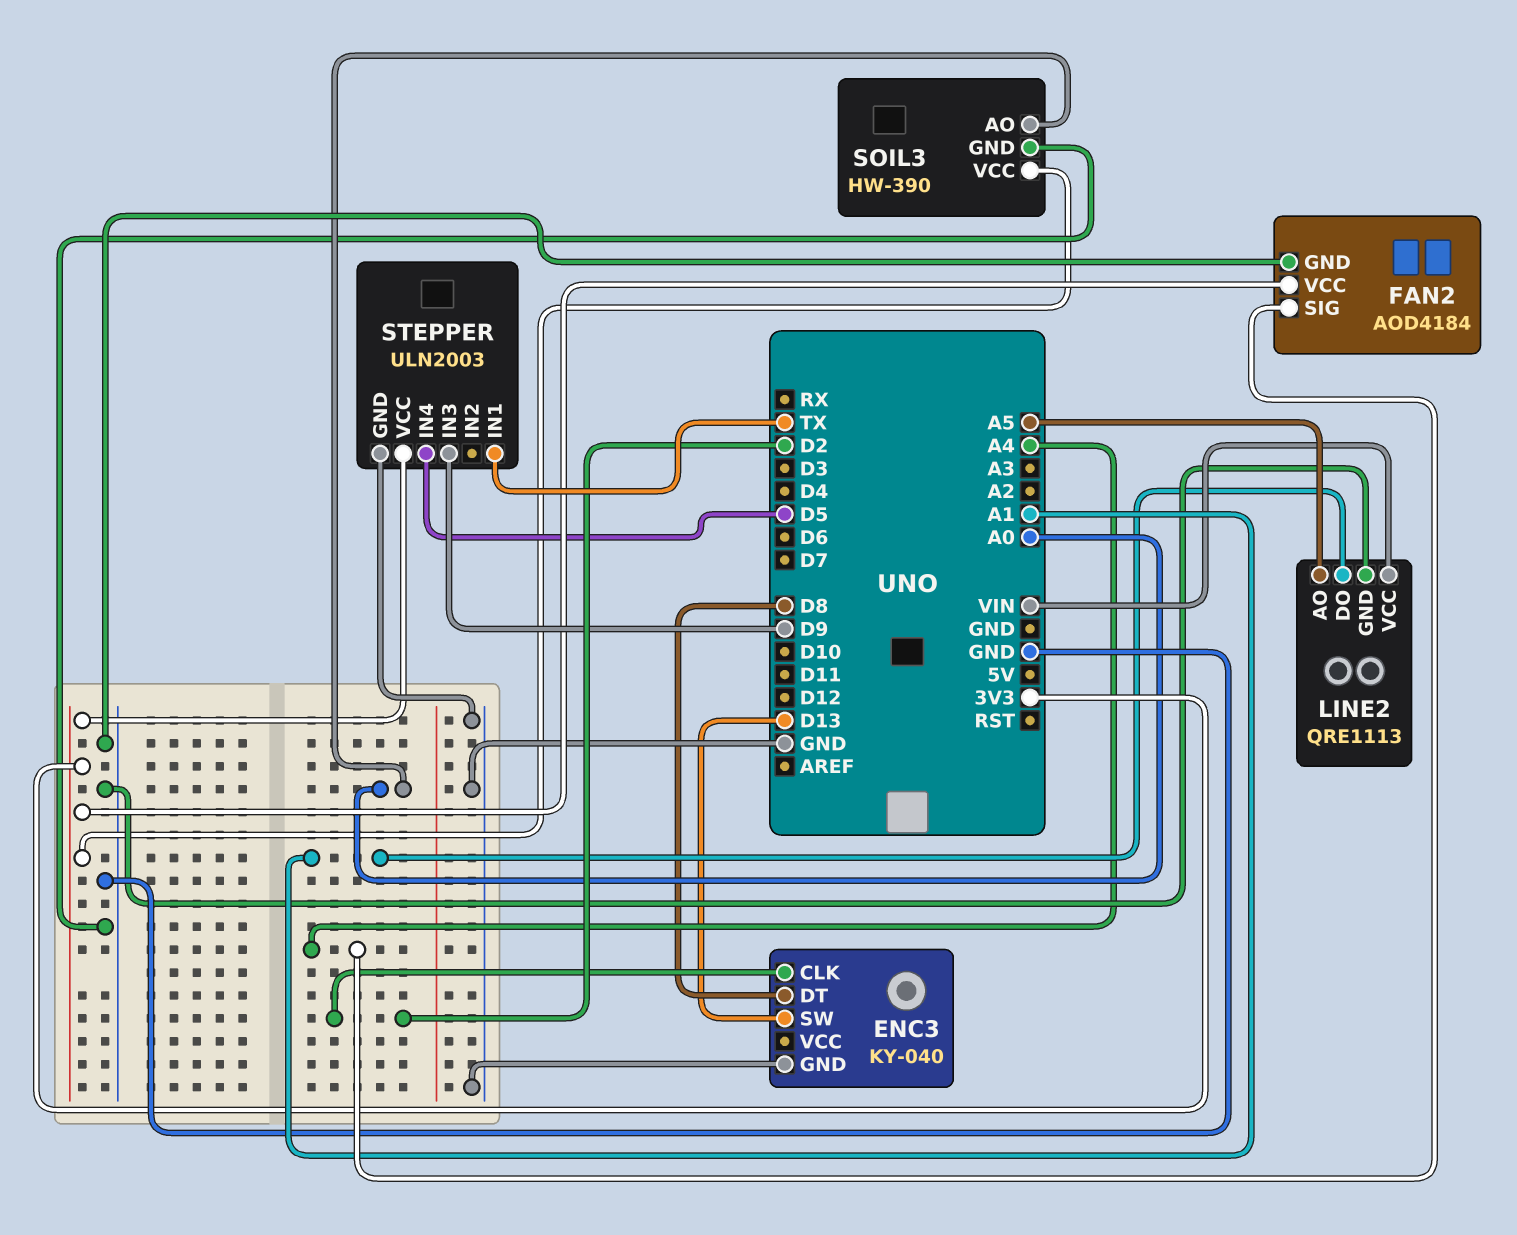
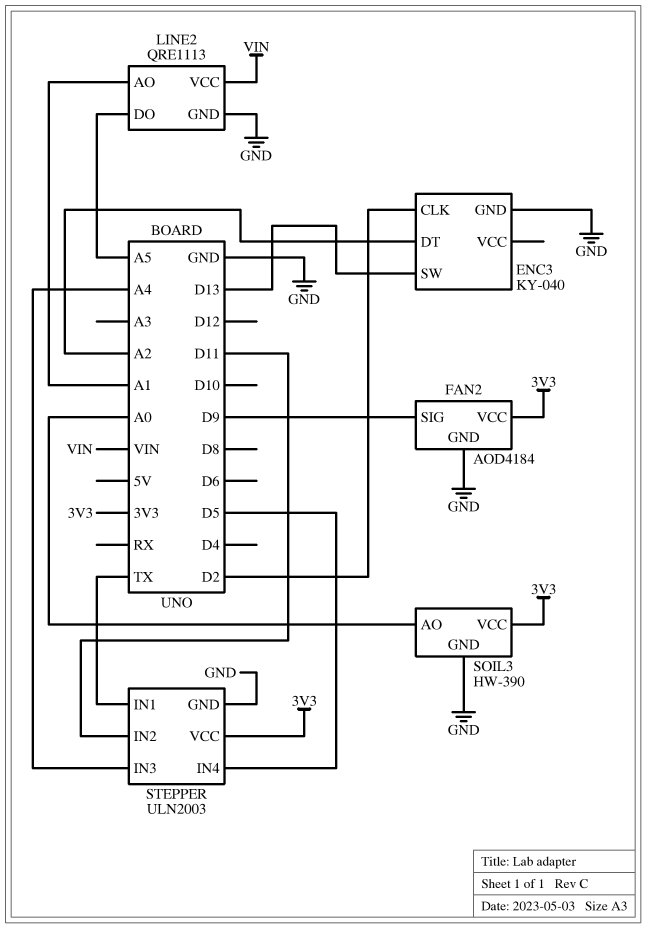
ENC3 pin DT: D8 -> A2
FAN2 pin SIG: A4 -> D9
LINE2 pin AO: A5 -> A1
LINE2 pin DO: A1 -> A5
STEPPER pin IN2: none -> D11
STEPPER pin IN3: D9 -> A4

